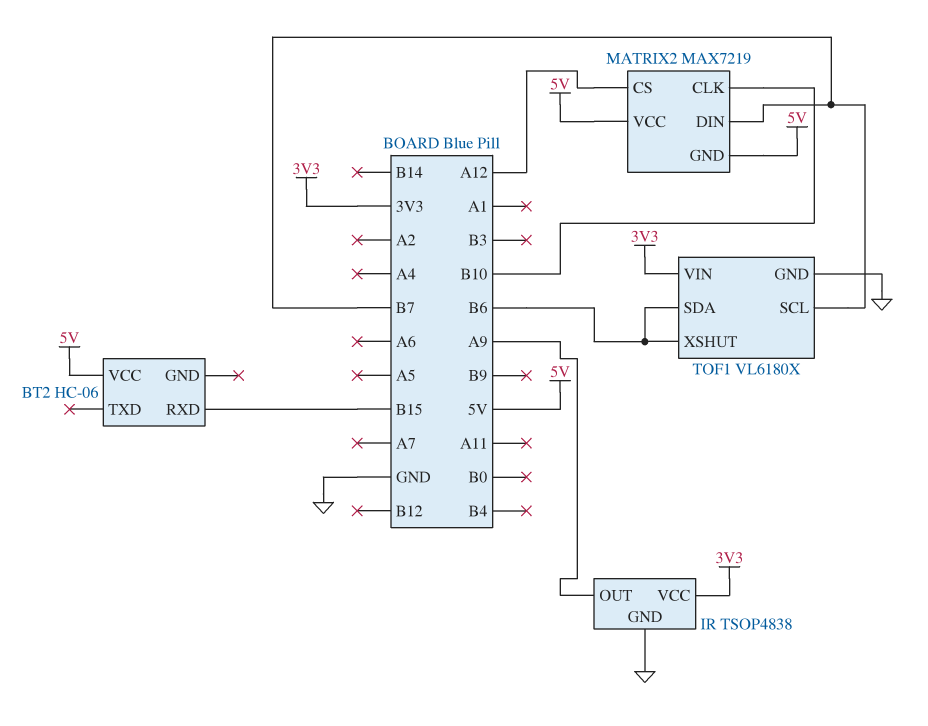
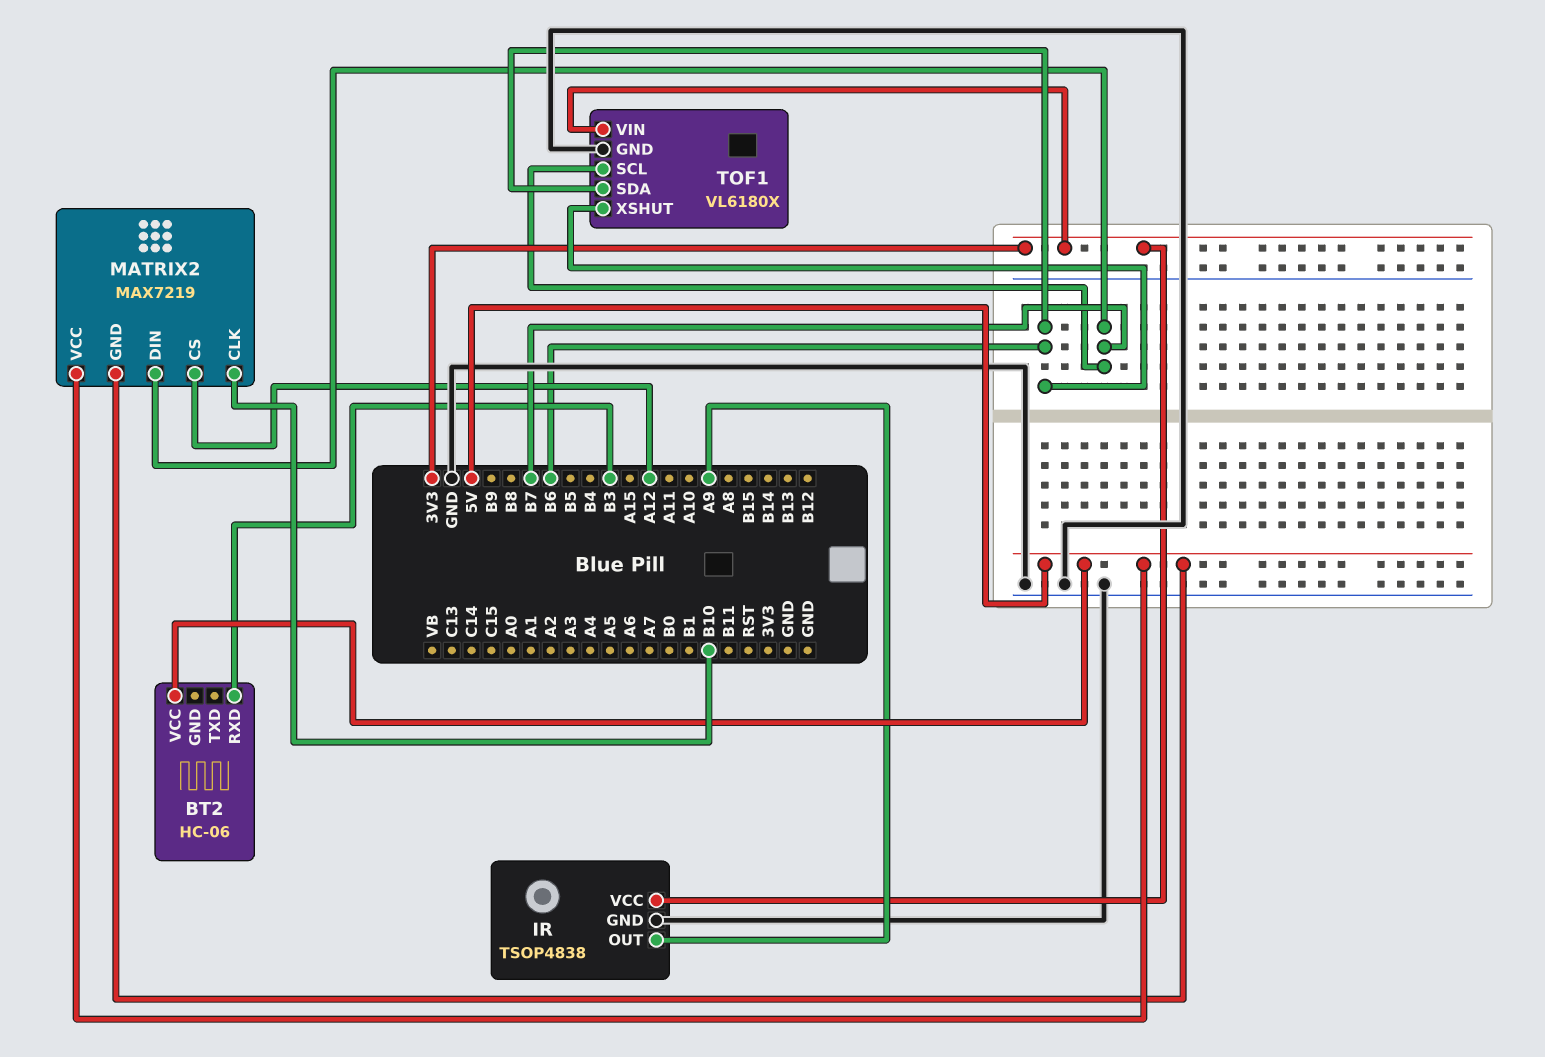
BT2 pin RXD: B15 -> B3

